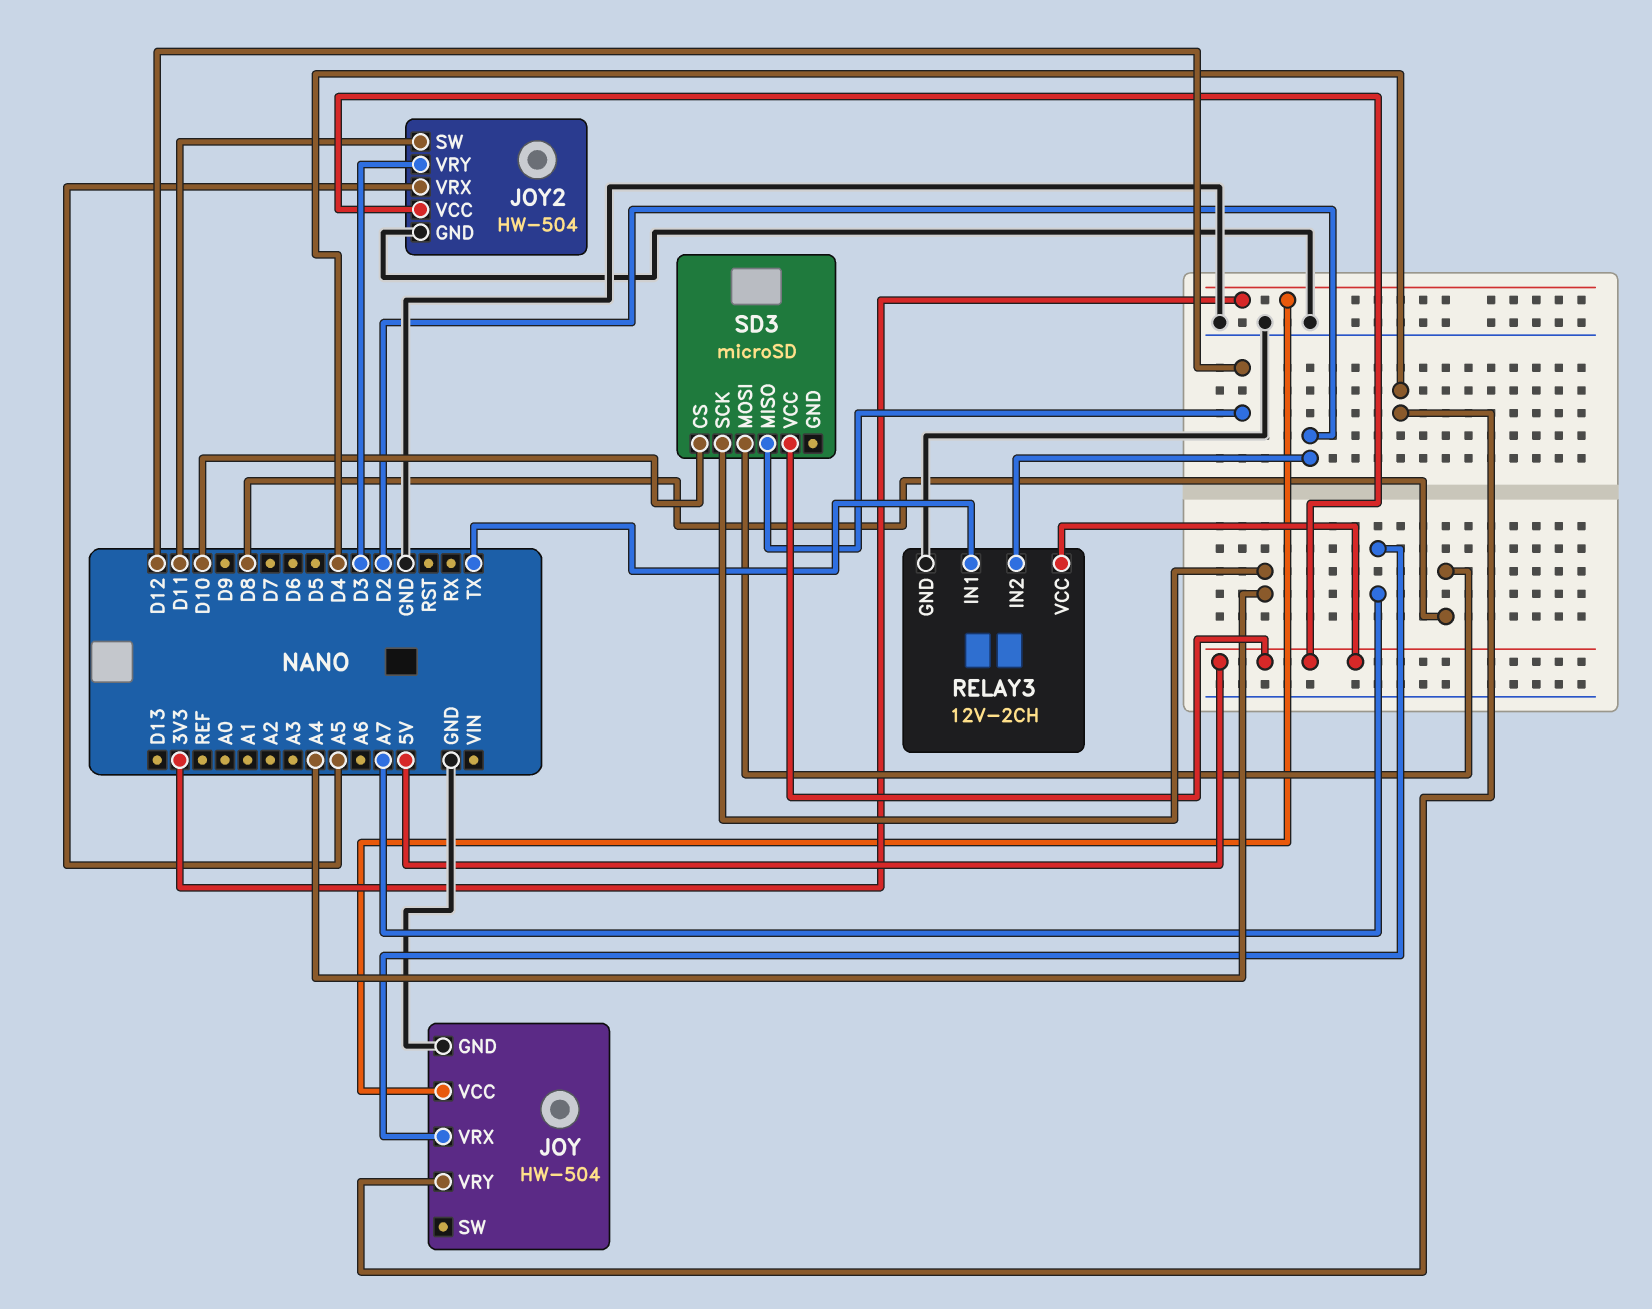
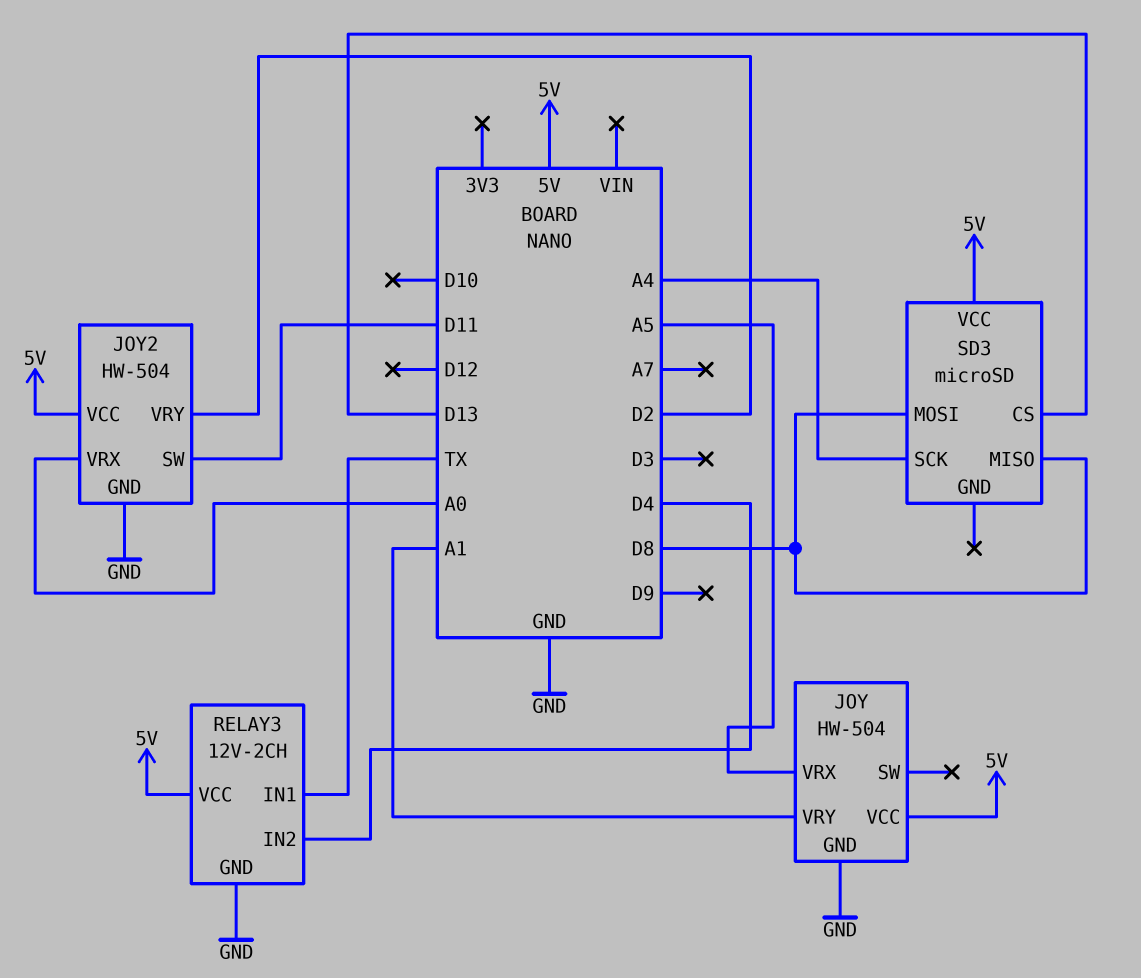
JOY pin VCC: 3V3 -> 5V
JOY pin VRX: A7 -> A5
JOY pin VRY: D4 -> A1
JOY2 pin VRX: A5 -> A0
JOY2 pin VRY: D3 -> D2
RELAY3 pin IN2: D2 -> D4
SD3 pin CS: D10 -> D13
SD3 pin MISO: D12 -> D8

